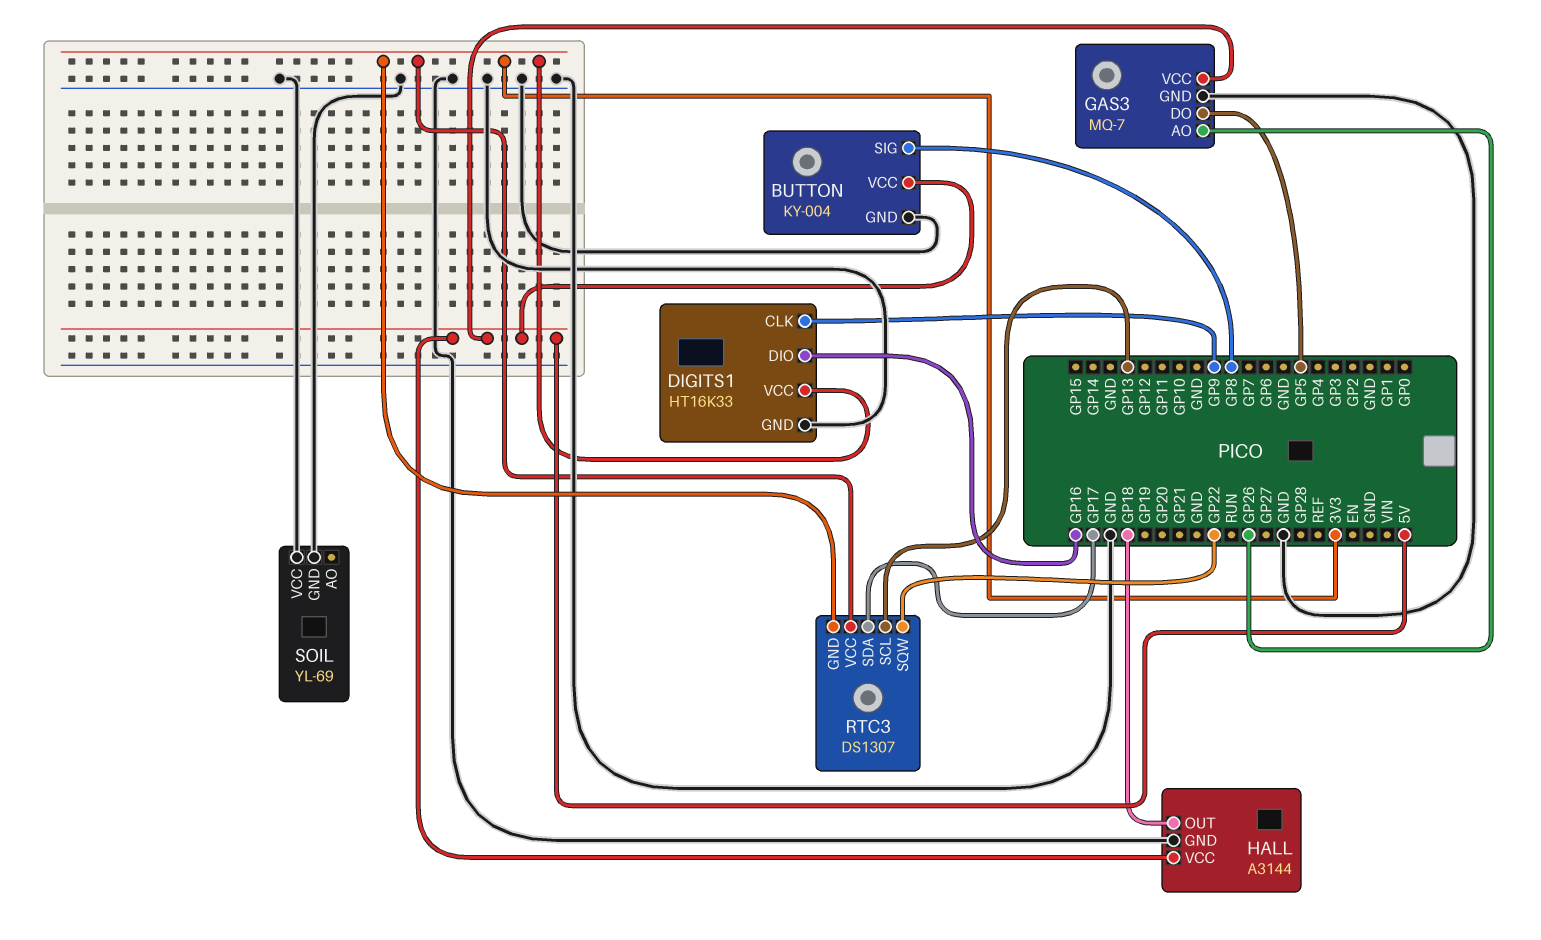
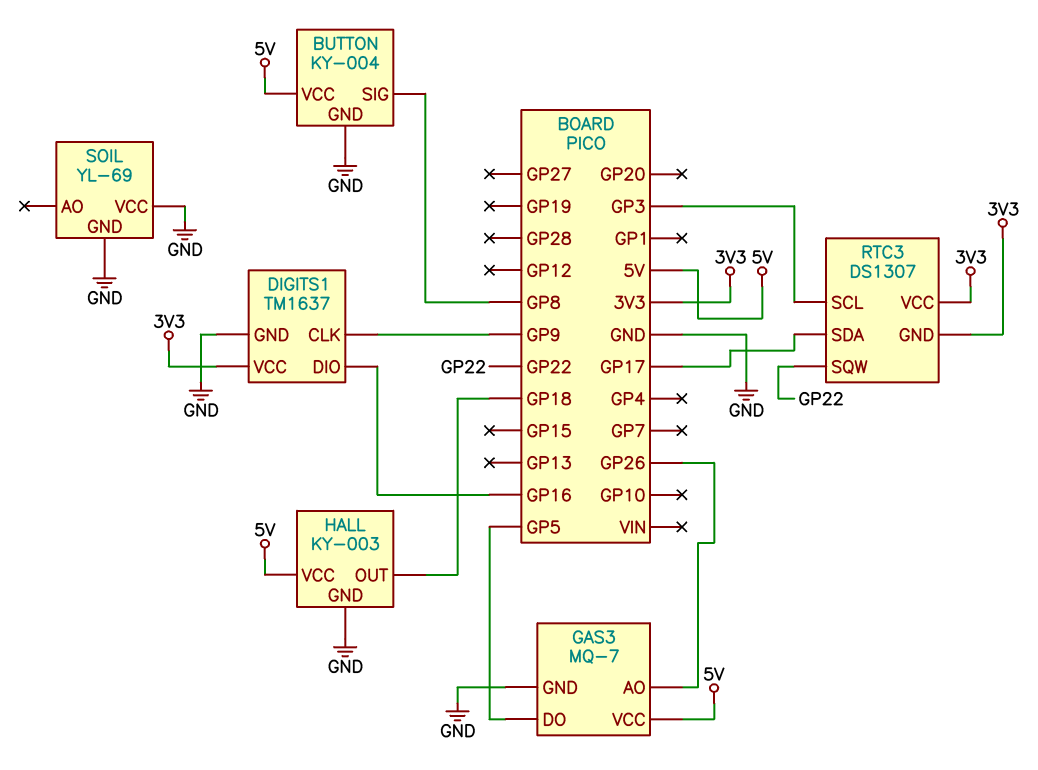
DIGITS1: HT16K33 -> TM1637
HALL: A3144 -> KY-003
RTC3 pin SCL: GP13 -> GP3

